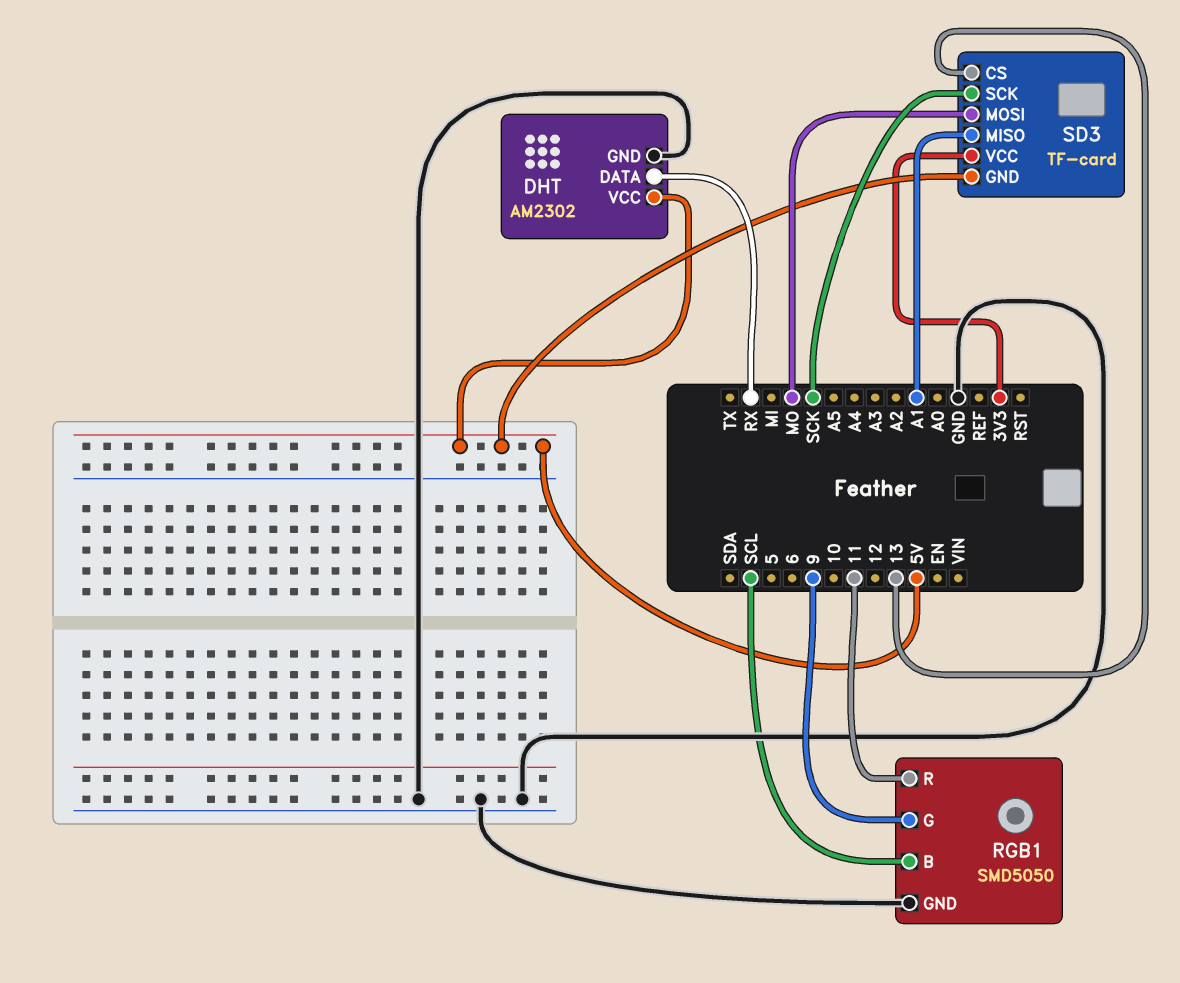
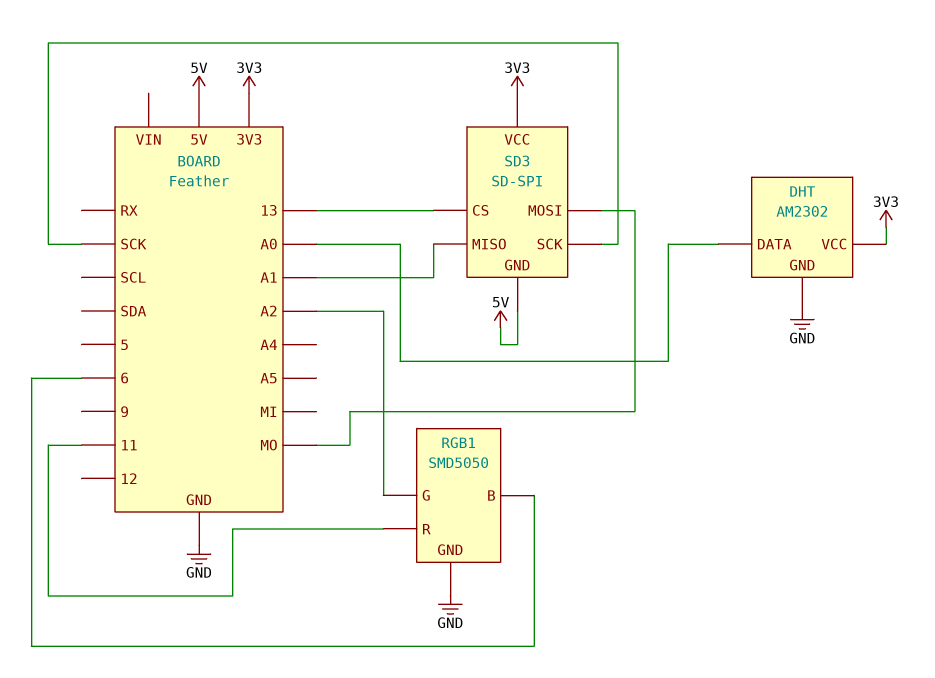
DHT pin DATA: RX -> A0
DHT pin VCC: 5V -> 3V3
RGB1 pin B: SCL -> 6
RGB1 pin G: 9 -> A2
SD3: TF-card -> SD-SPI

